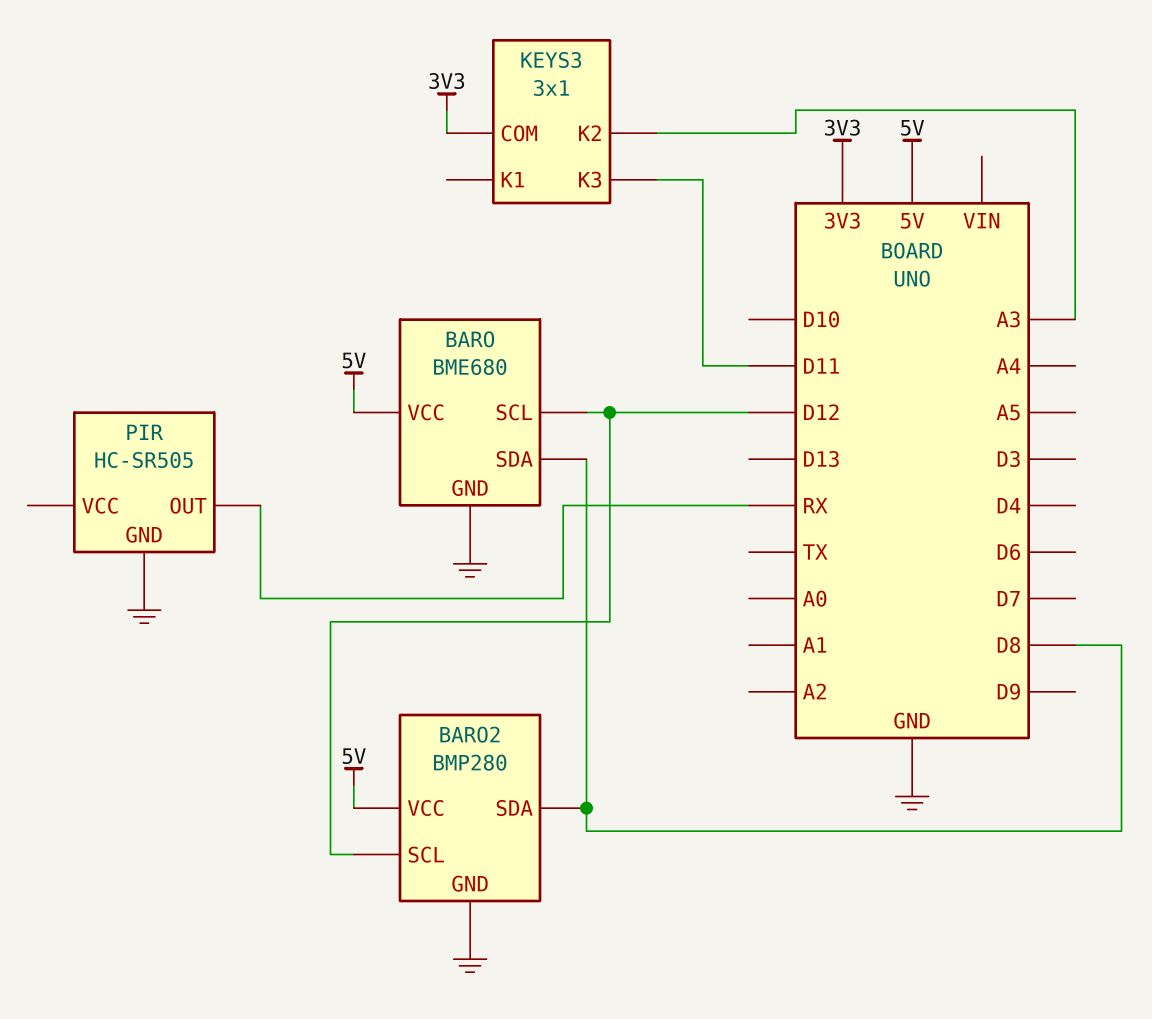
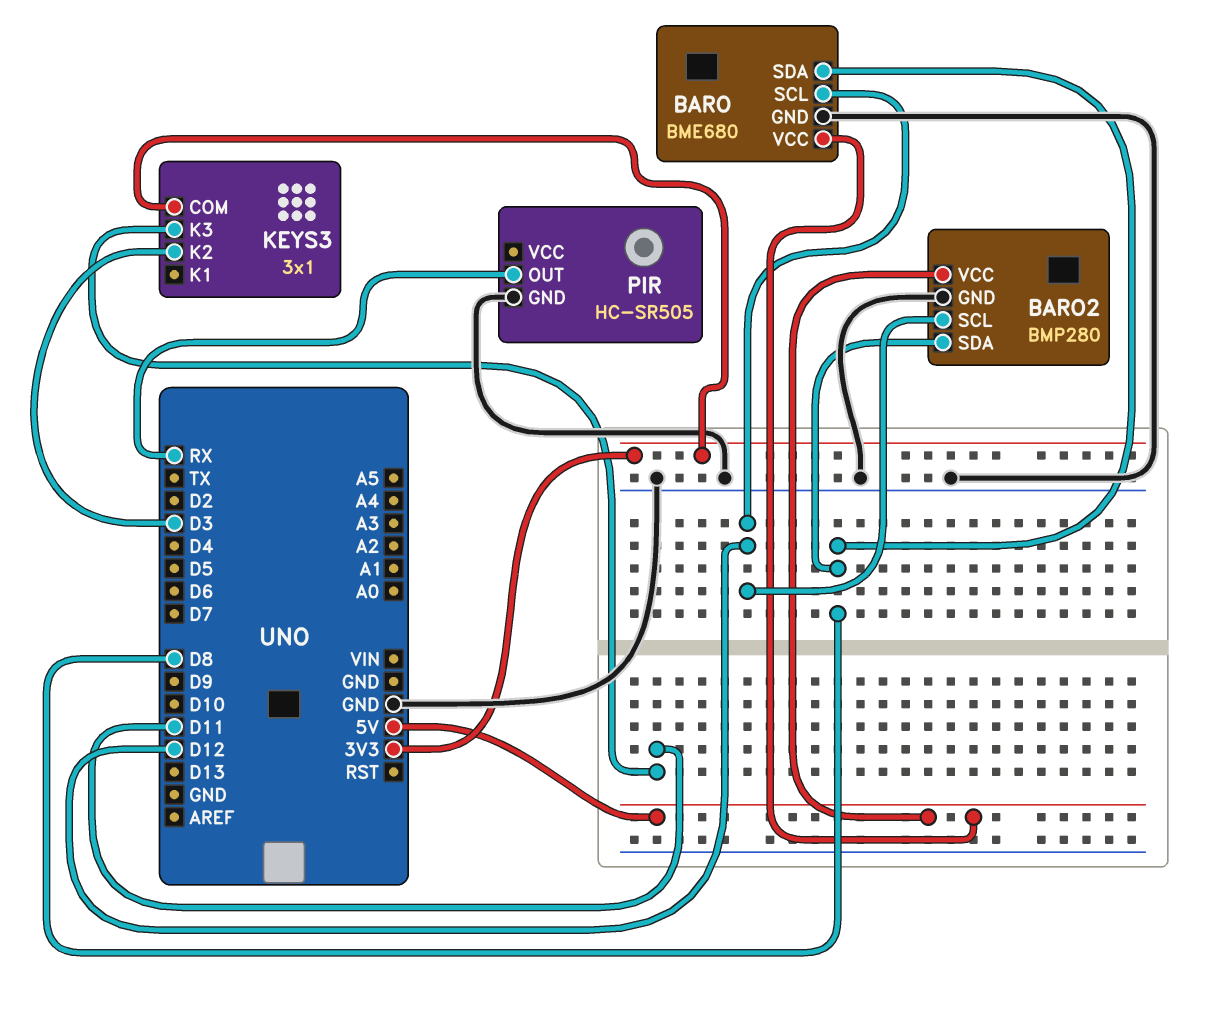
KEYS3 pin K2: A3 -> D3

